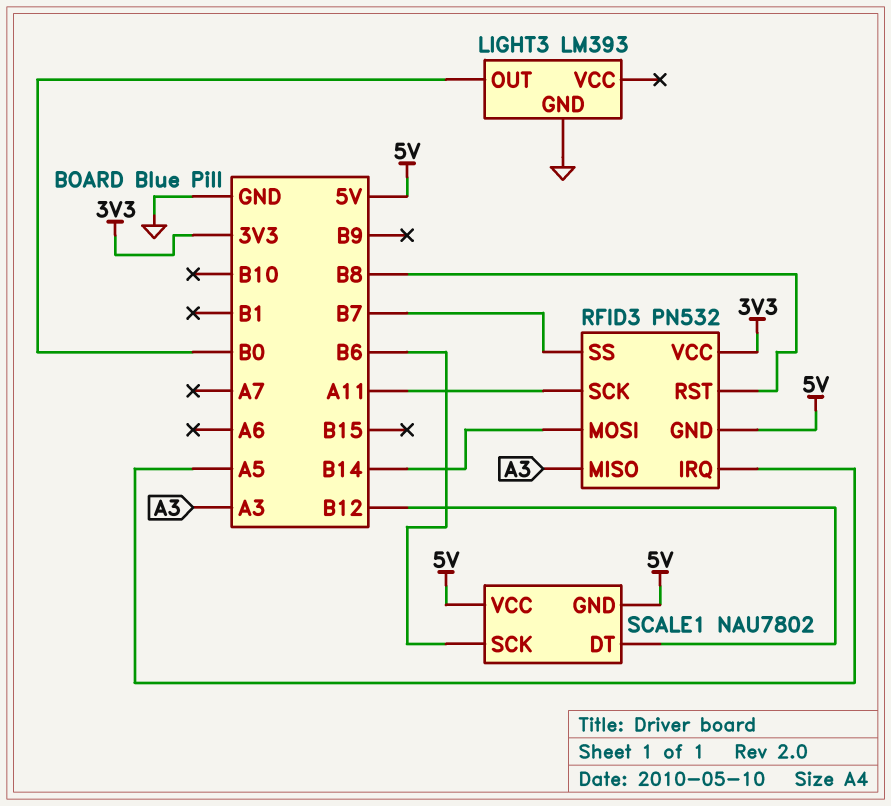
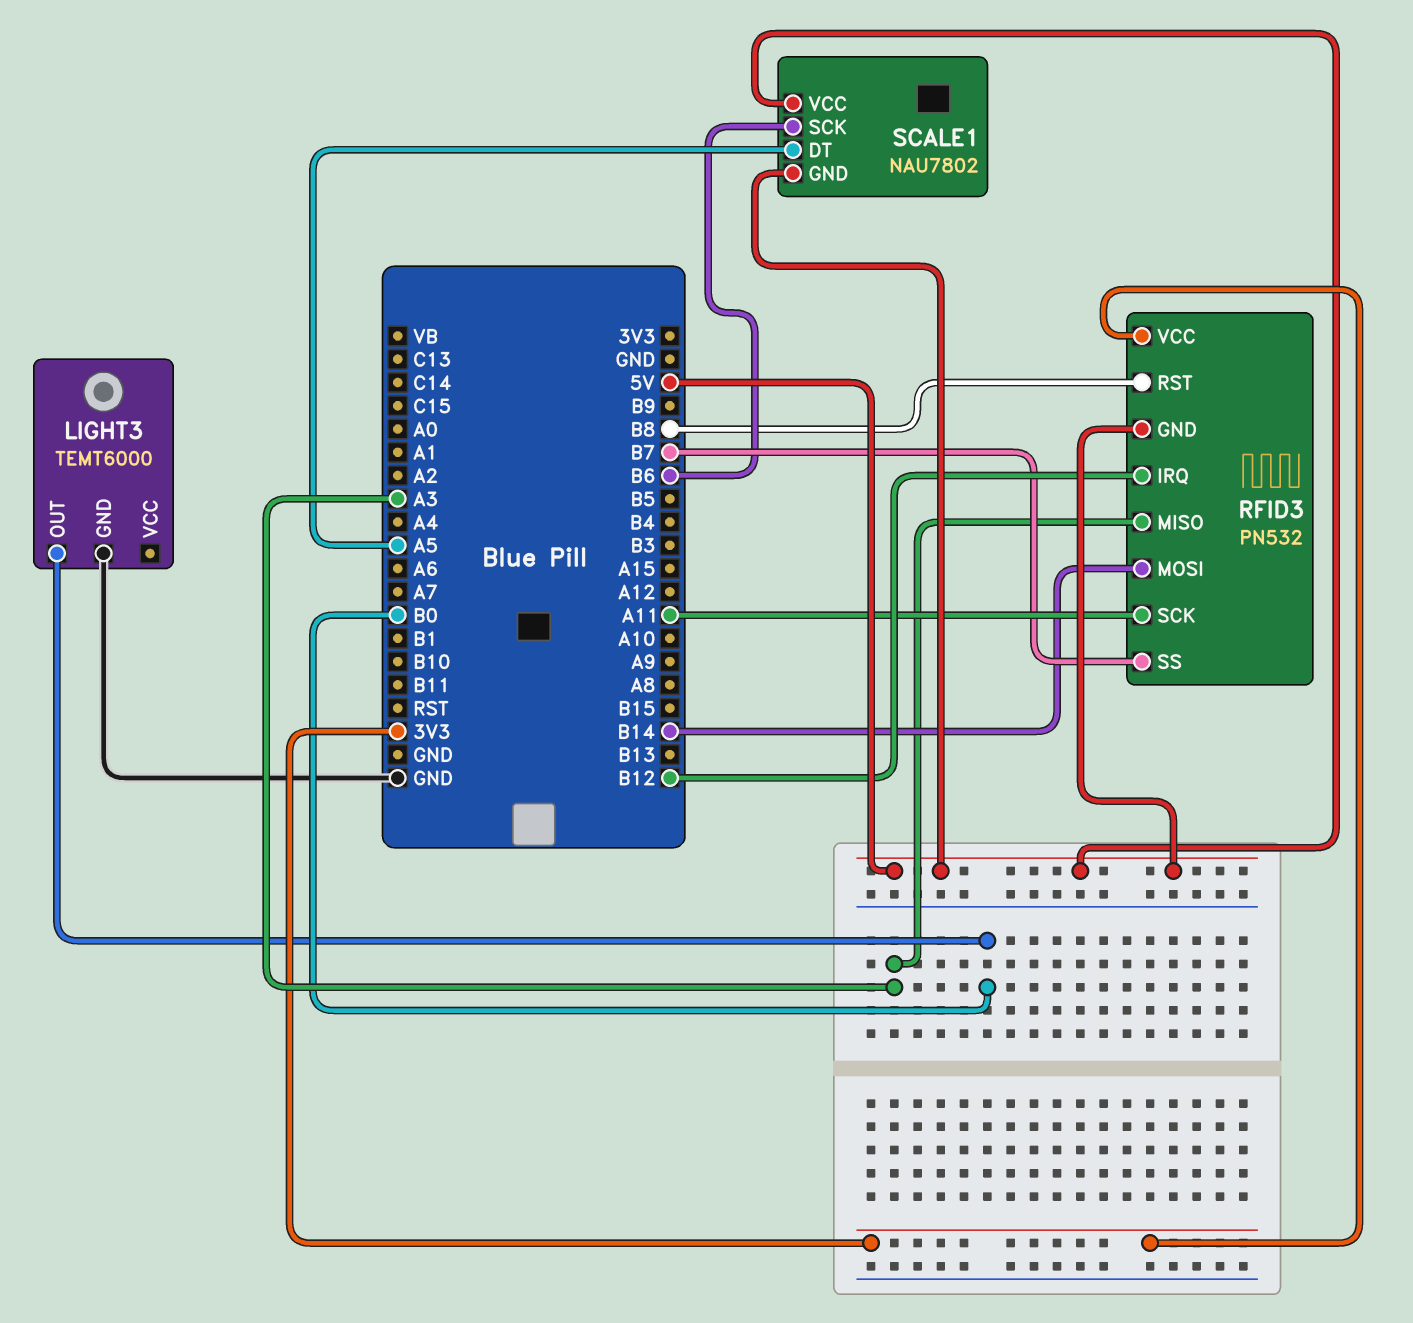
LIGHT3: LM393 -> TEMT6000
RFID3 pin IRQ: A5 -> B12
SCALE1 pin DT: B12 -> A5

